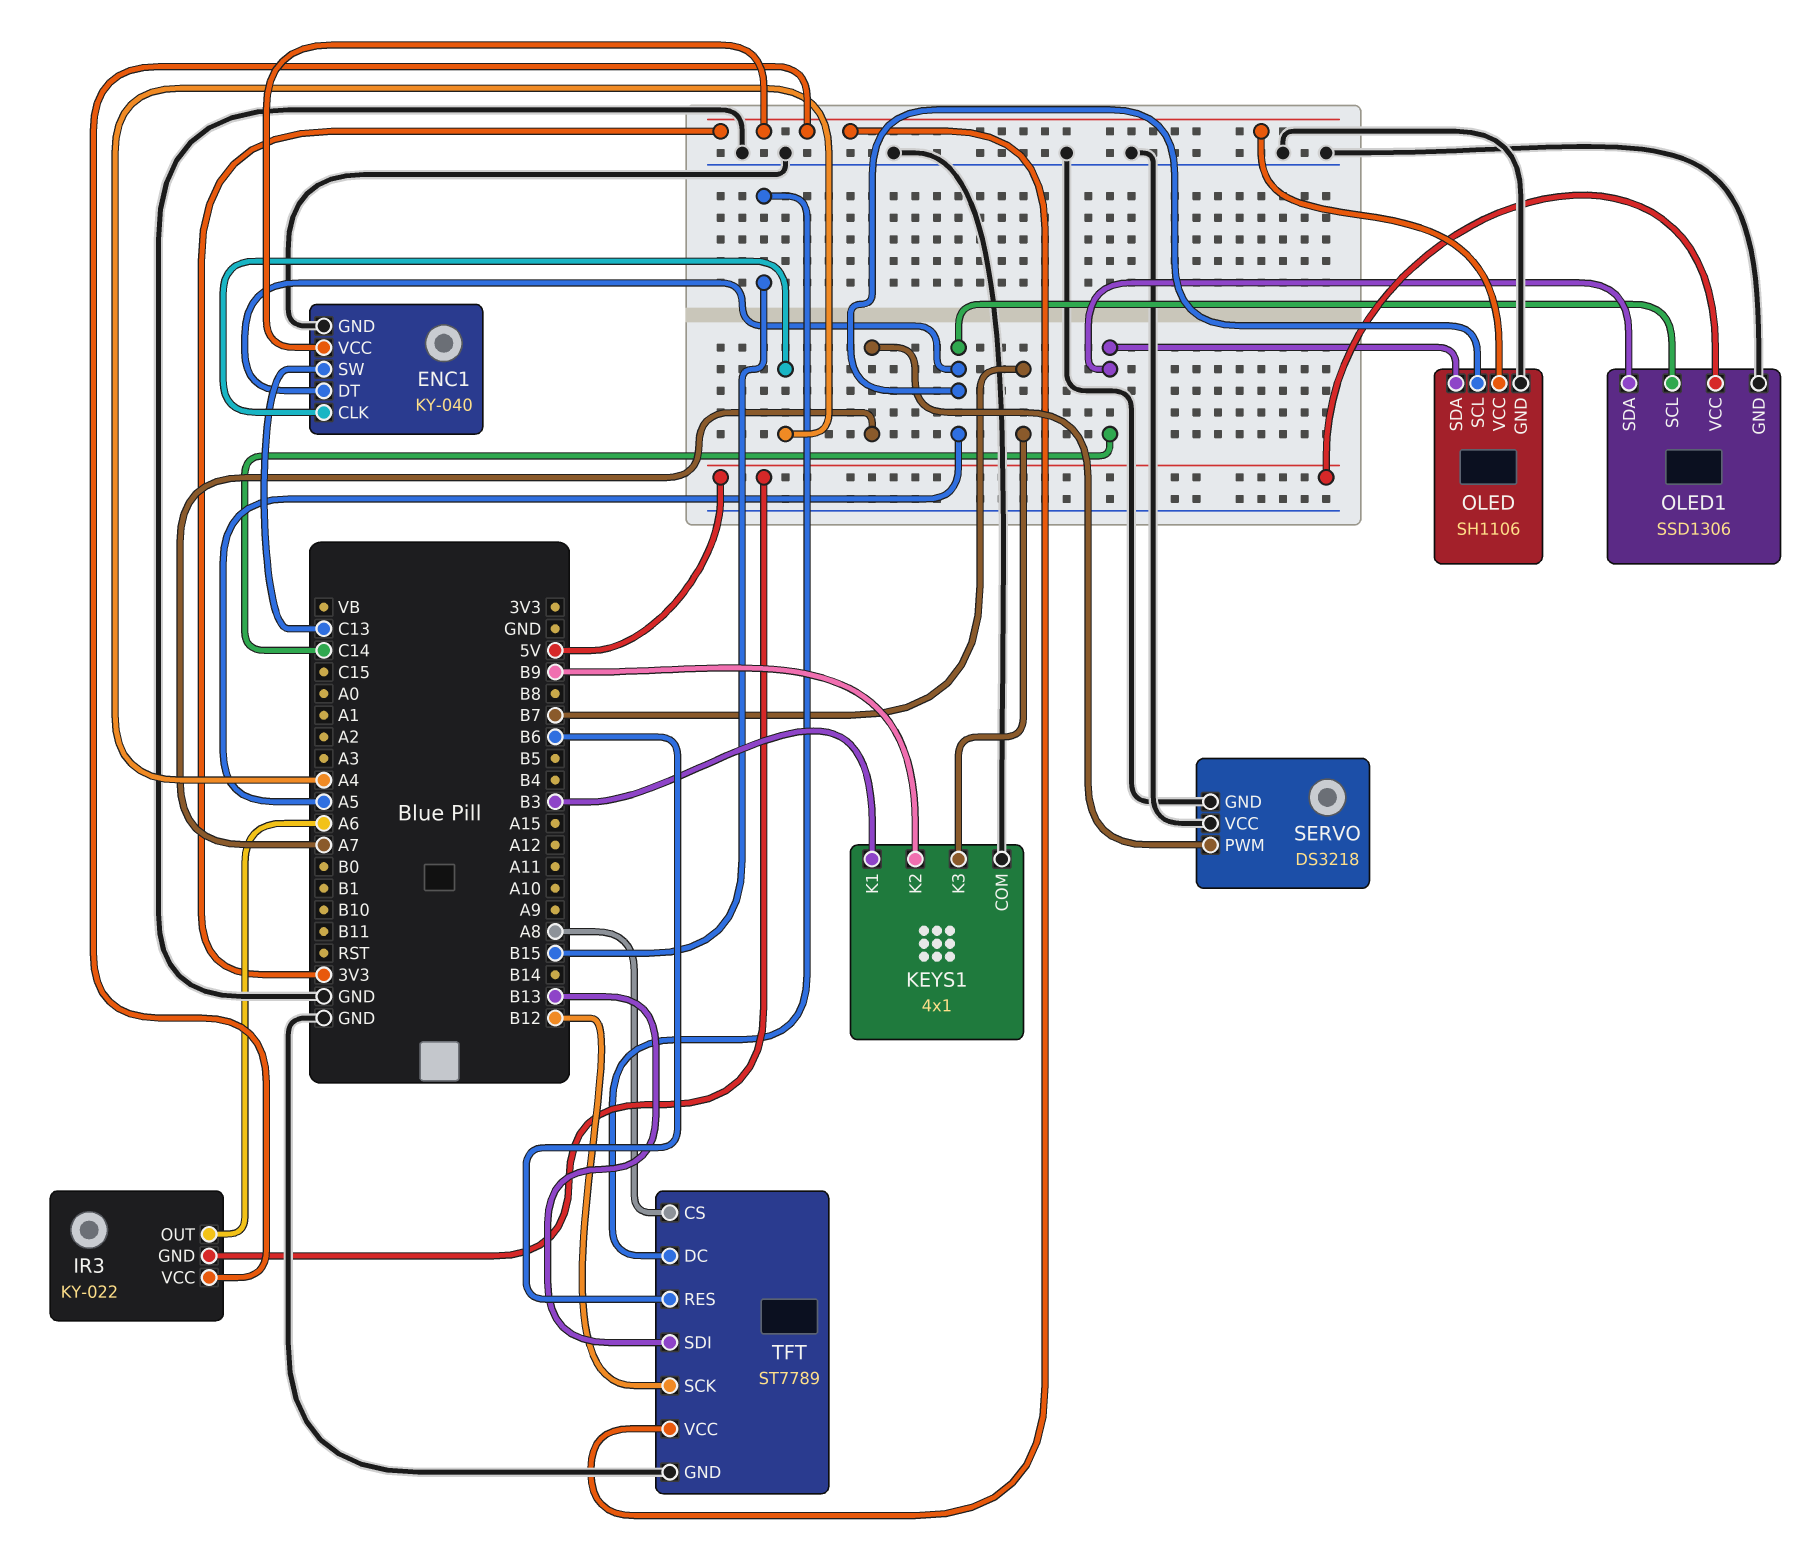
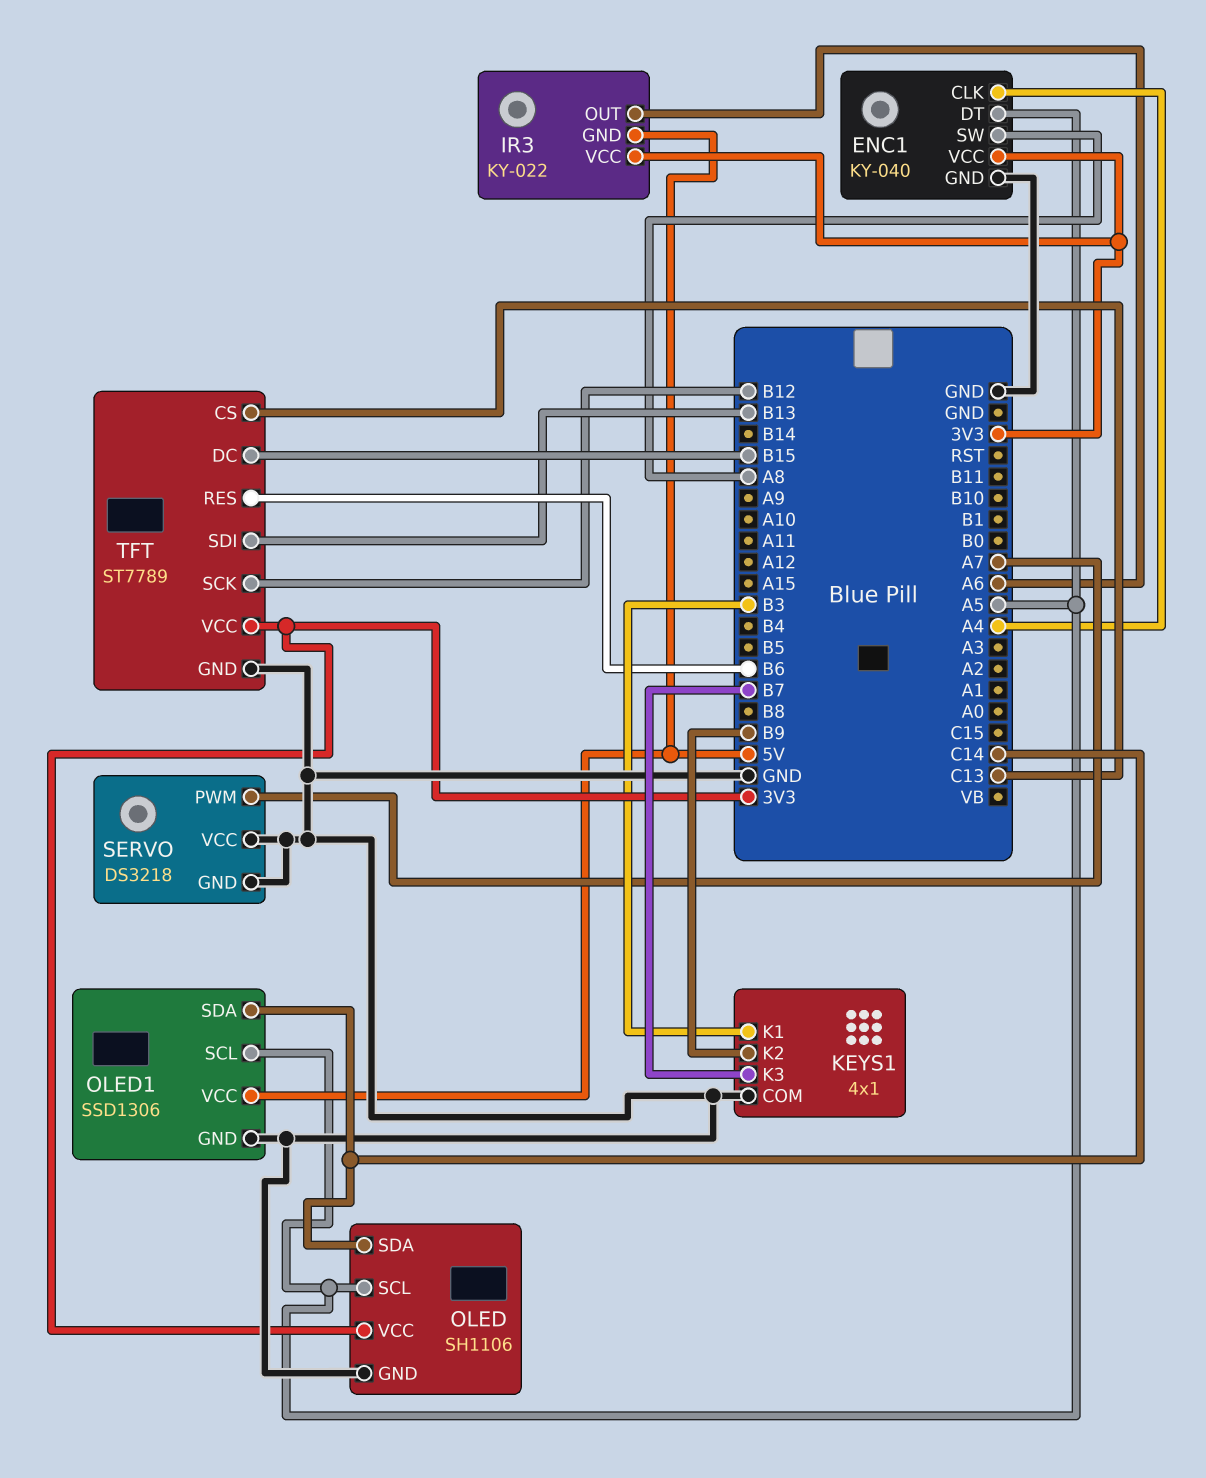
ENC1 pin SW: C13 -> A8
TFT pin CS: A8 -> C13

